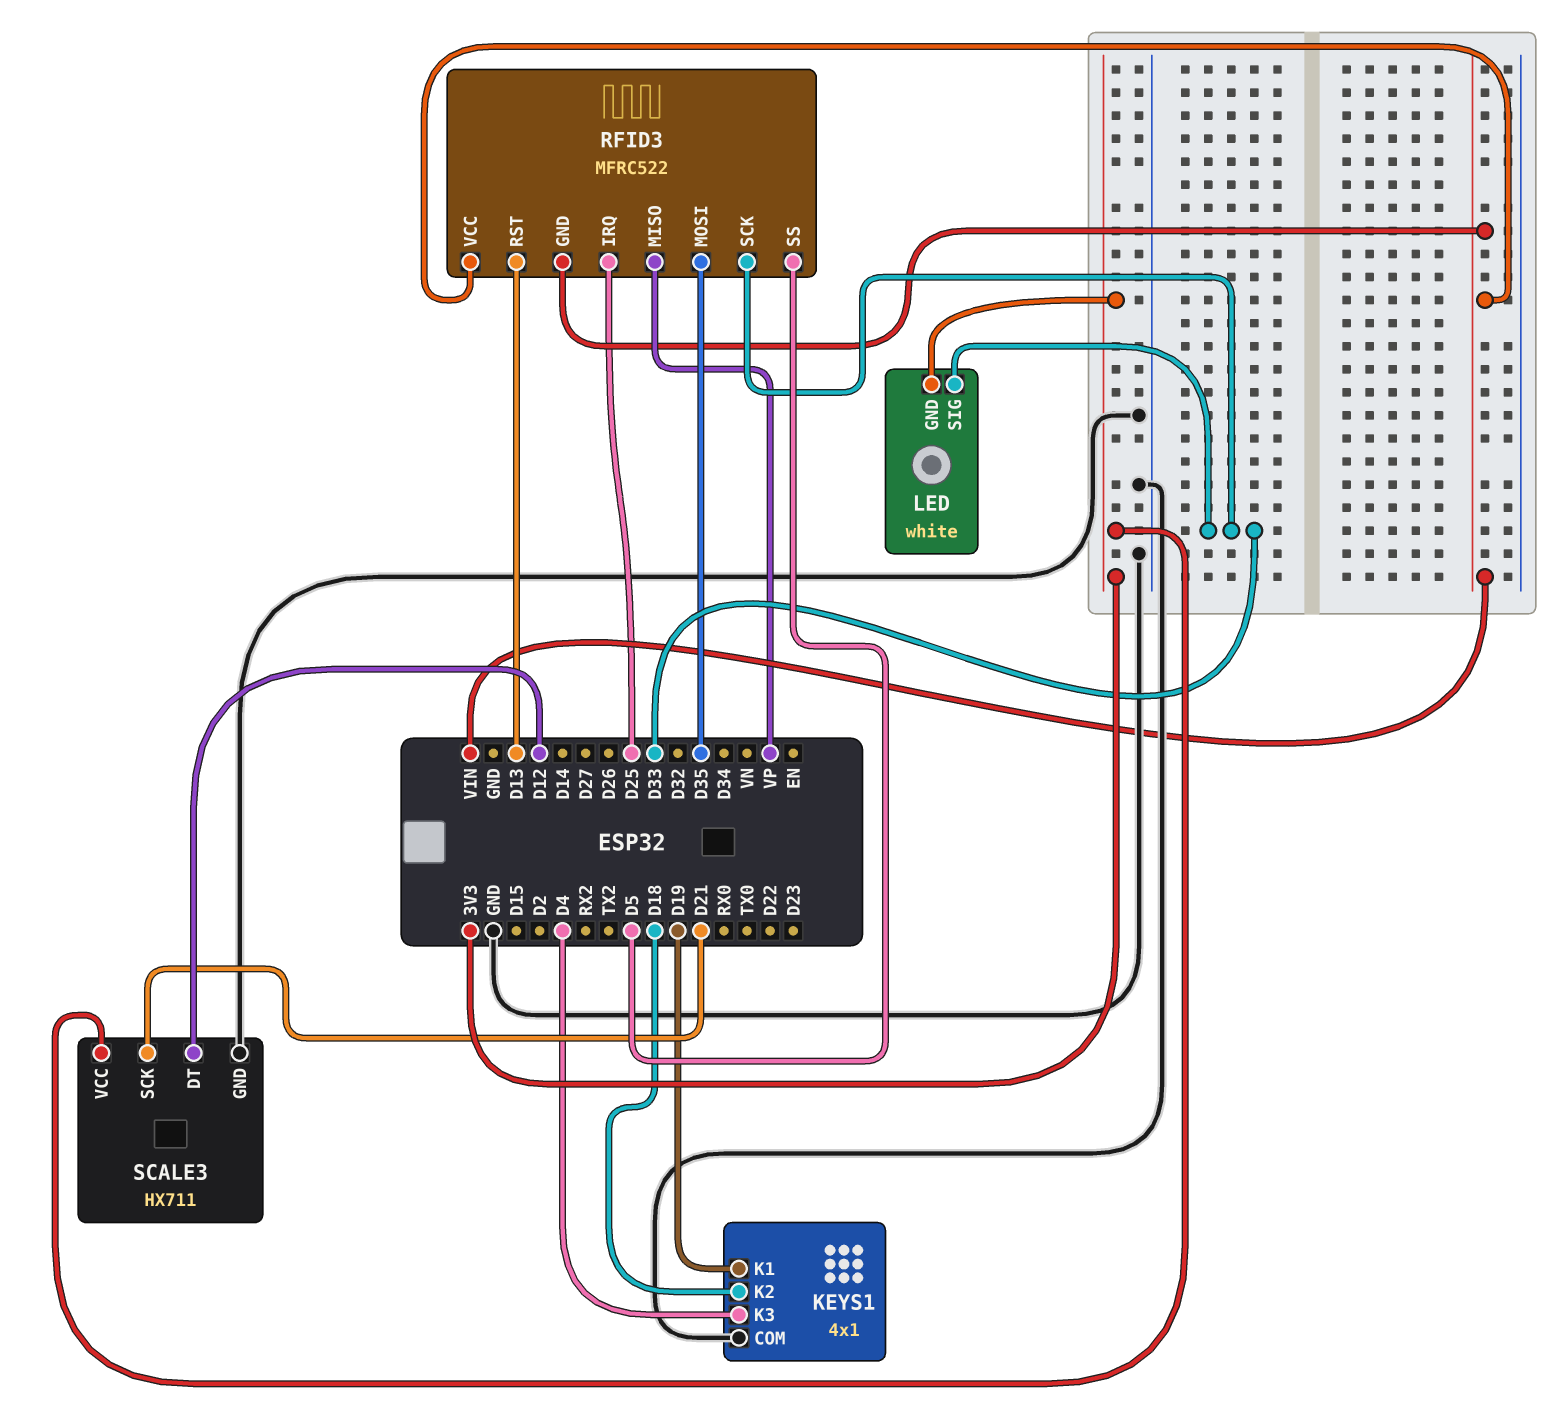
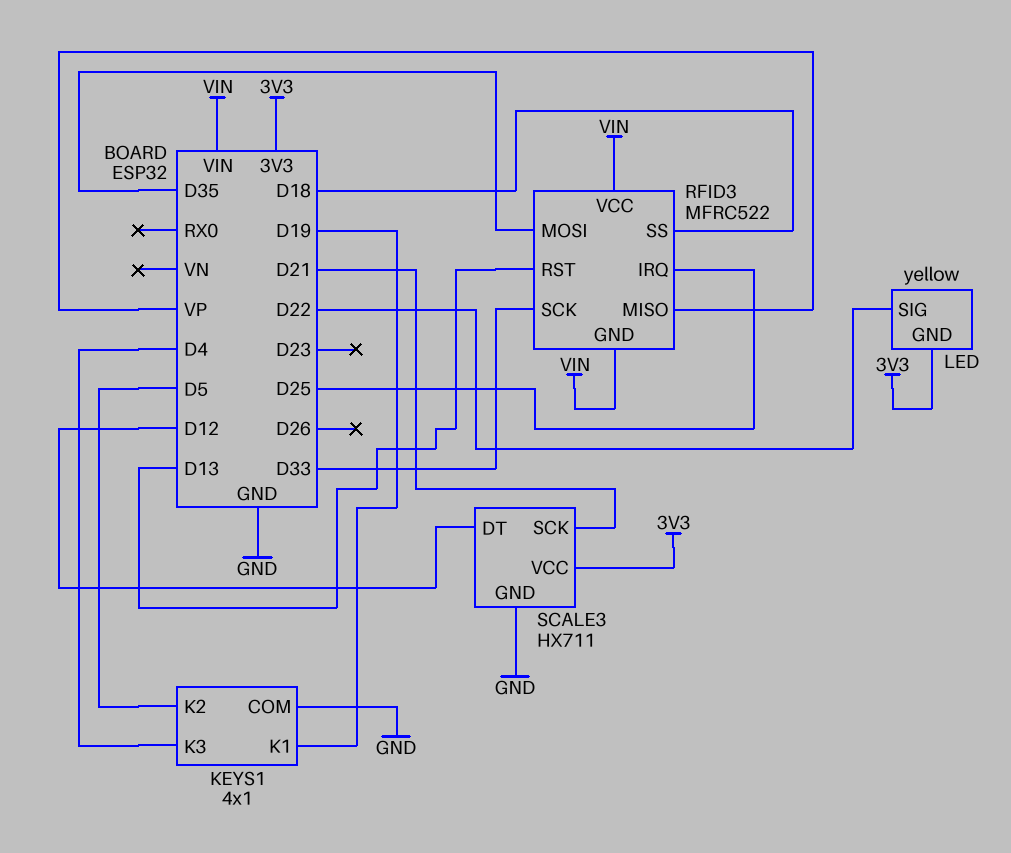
KEYS1 pin K2: D18 -> D5
LED: white -> yellow
LED pin SIG: D33 -> D22
RFID3 pin SS: D5 -> D18

